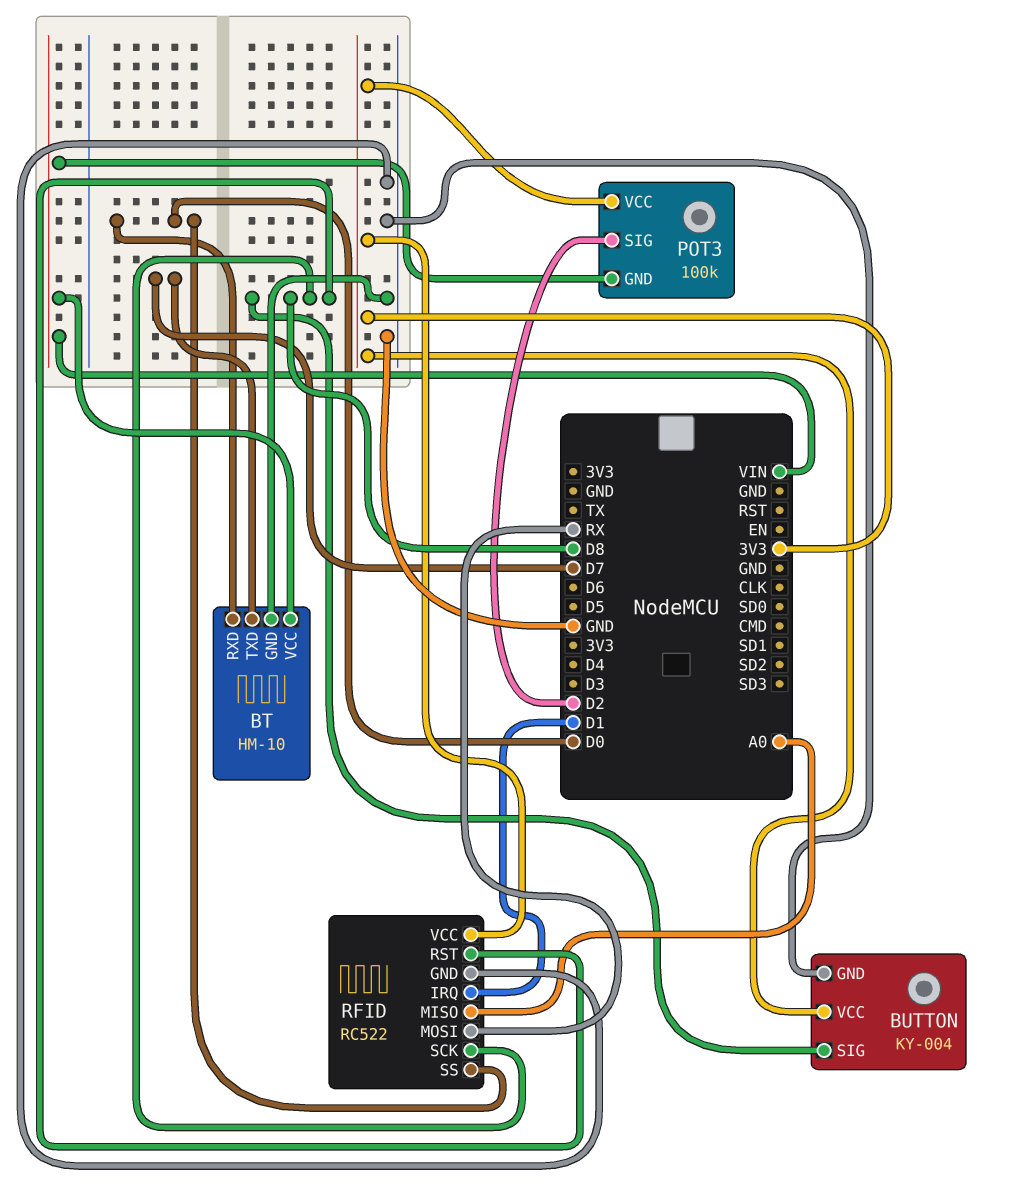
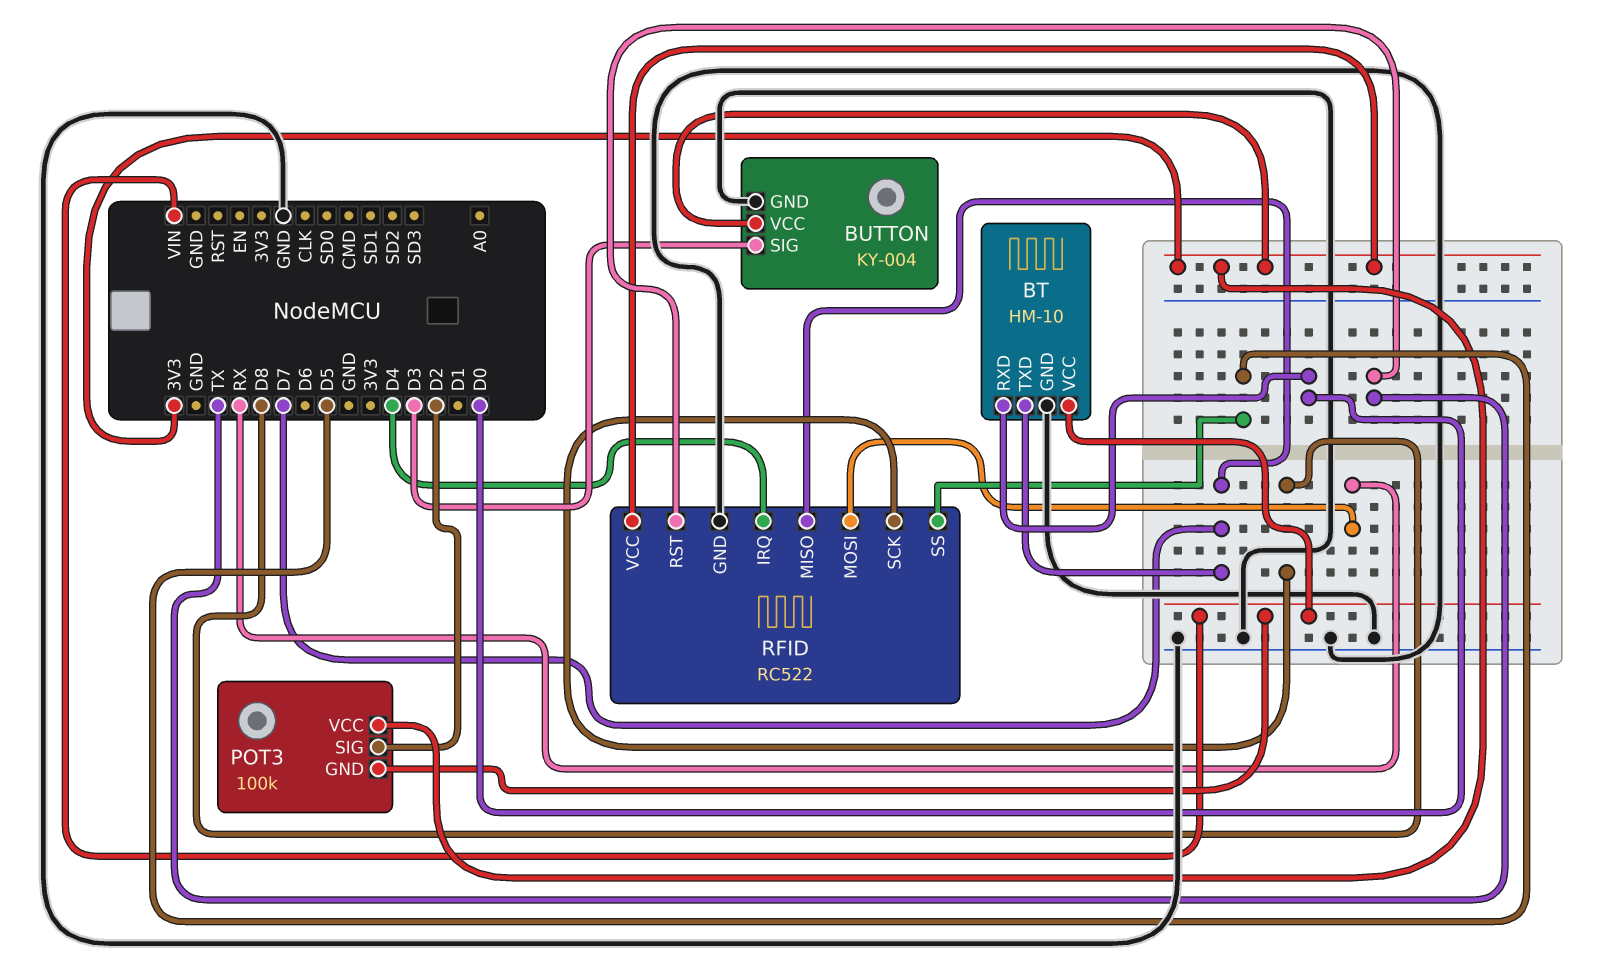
BUTTON pin SIG: D8 -> D3
RFID pin IRQ: D1 -> D4
RFID pin MISO: A0 -> D7
RFID pin RST: D8 -> TX
RFID pin SS: D0 -> D5

